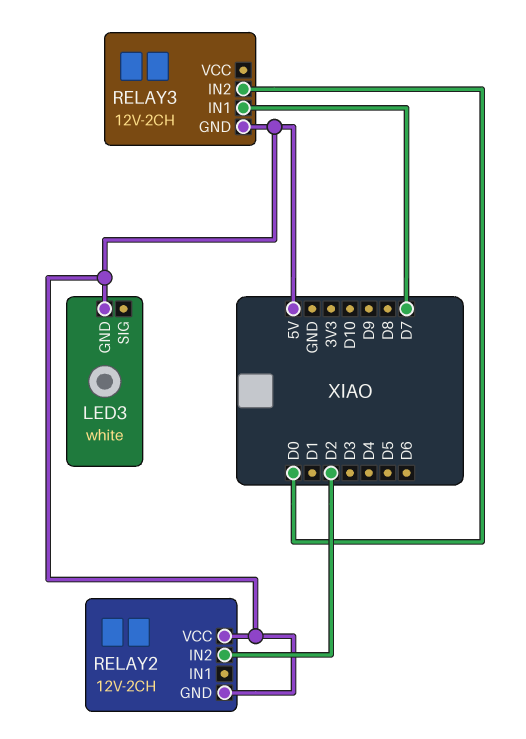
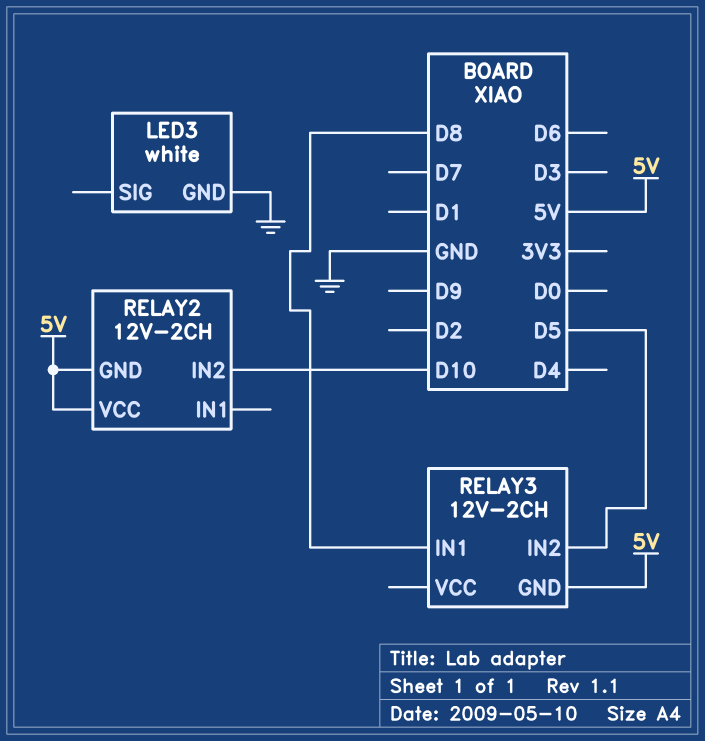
LED3 pin GND: 5V -> GND
RELAY2 pin IN2: D2 -> D10
RELAY3 pin IN1: D7 -> D8
RELAY3 pin IN2: D0 -> D5

